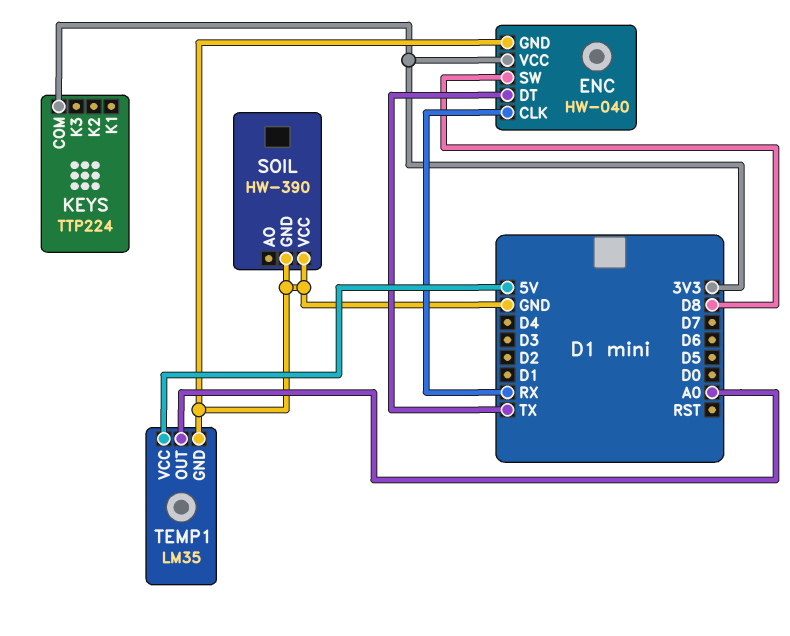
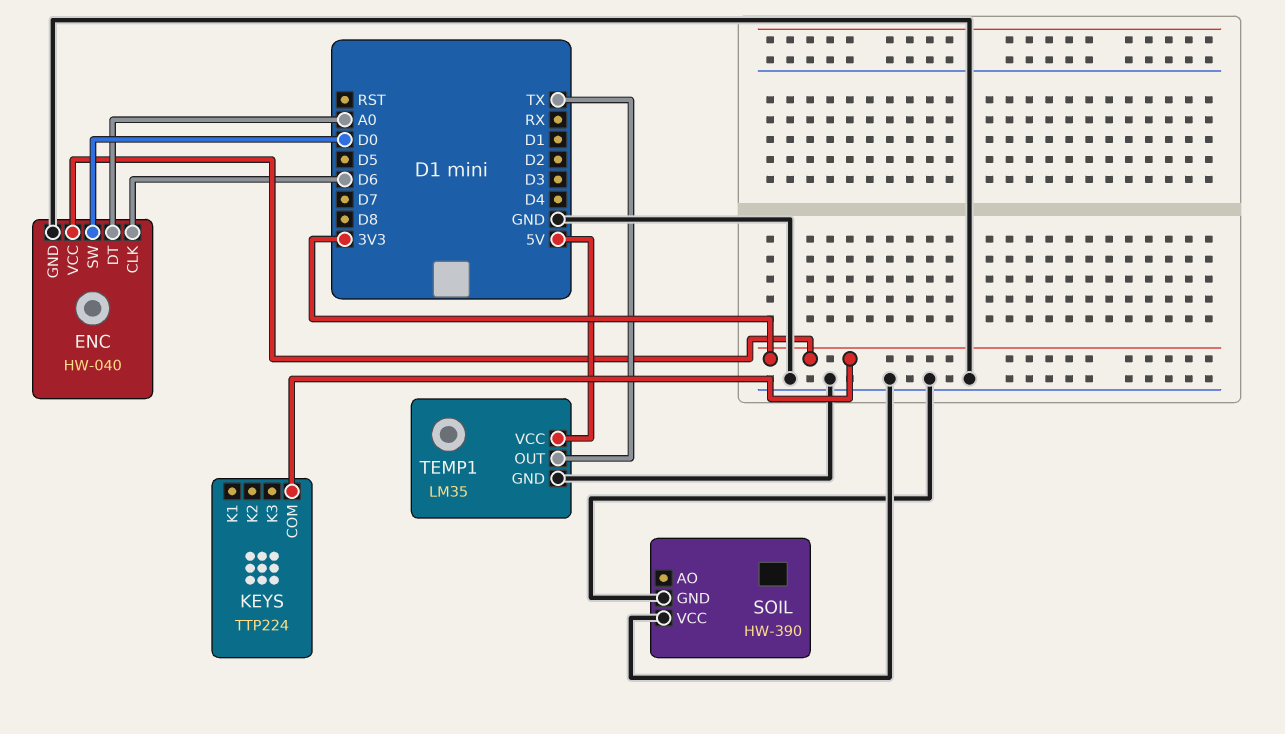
ENC pin CLK: RX -> D6
ENC pin DT: TX -> A0
ENC pin SW: D8 -> D0
TEMP1 pin OUT: A0 -> TX

